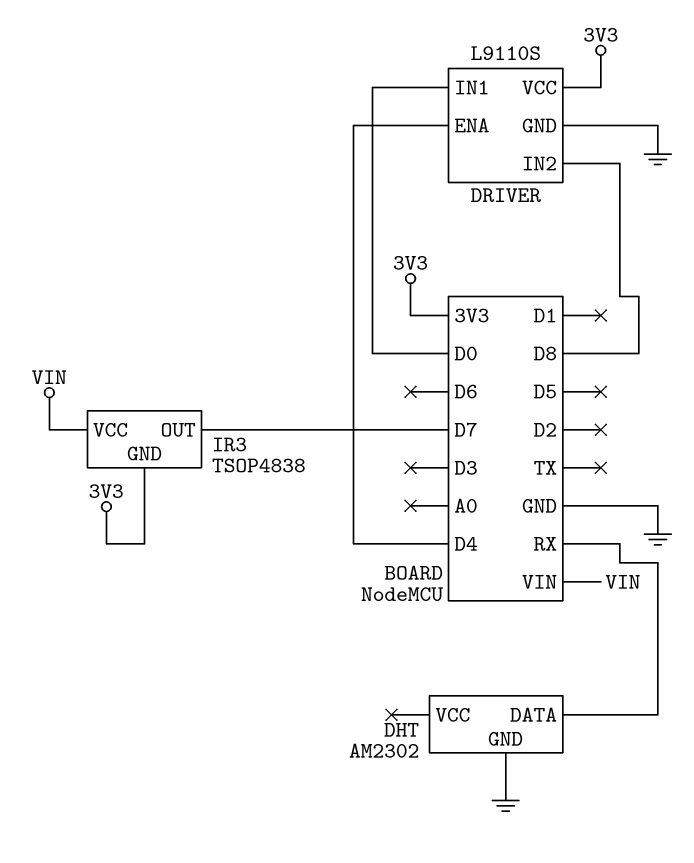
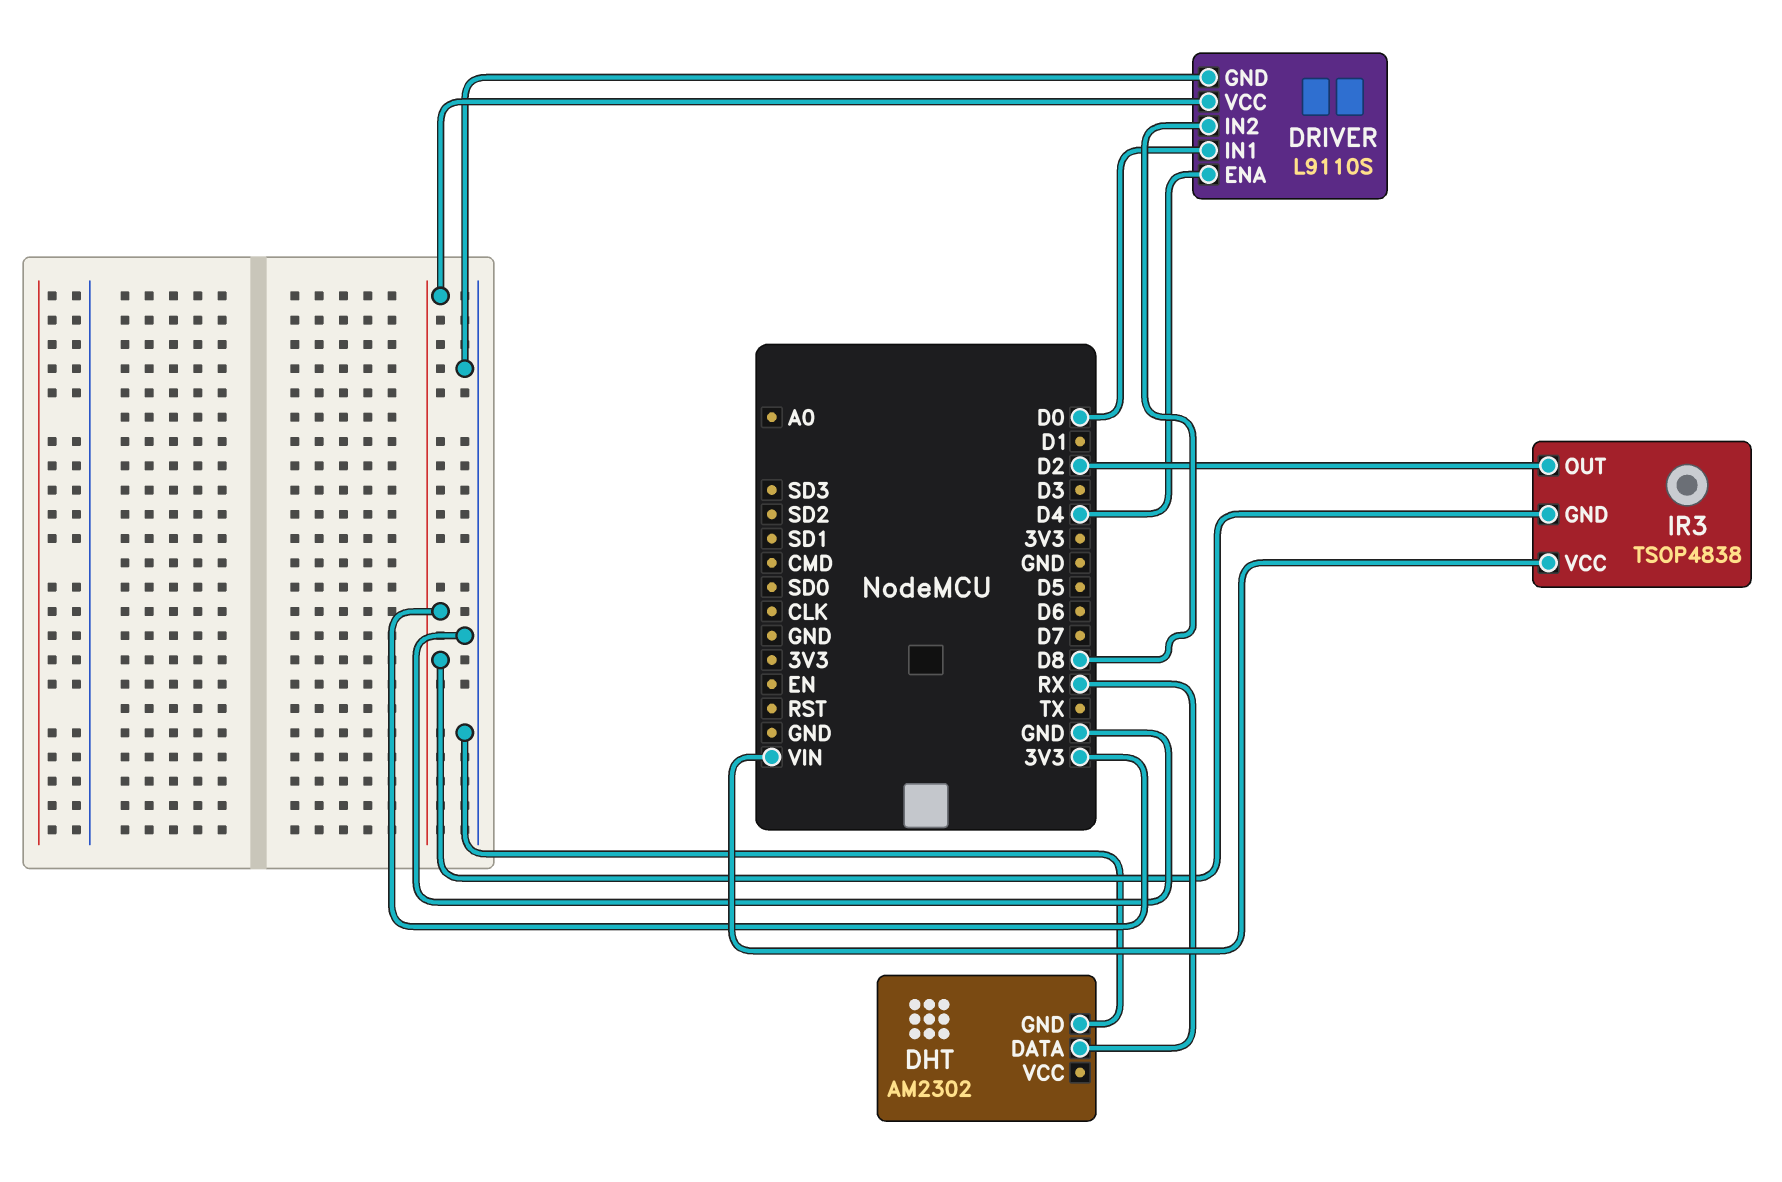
IR3 pin OUT: D7 -> D2

